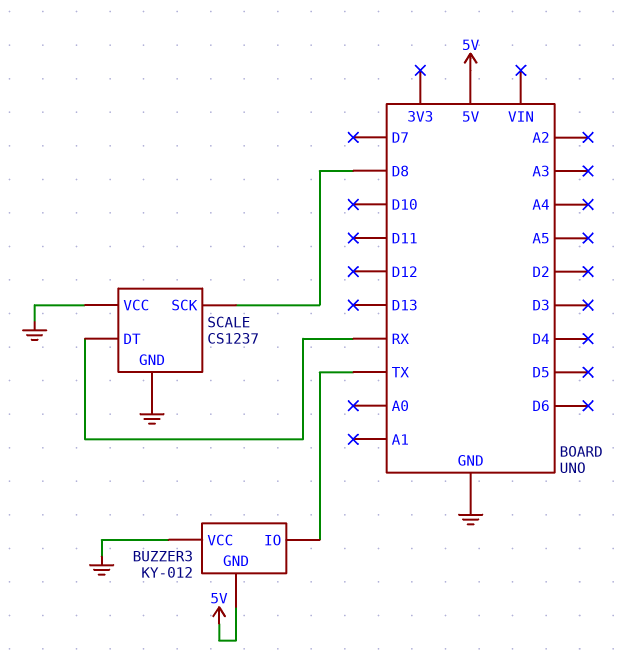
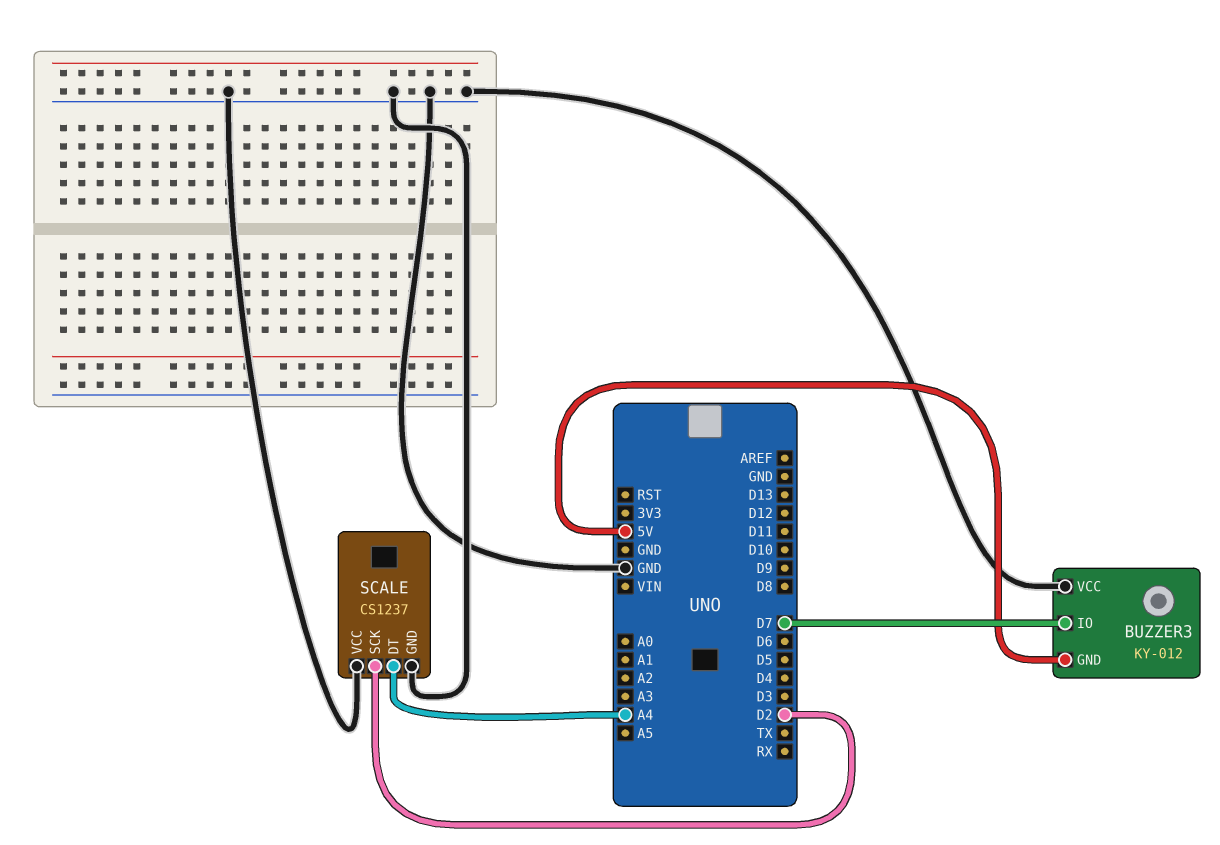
BUZZER3 pin IO: TX -> D7
SCALE pin DT: RX -> A4
SCALE pin SCK: D8 -> D2

